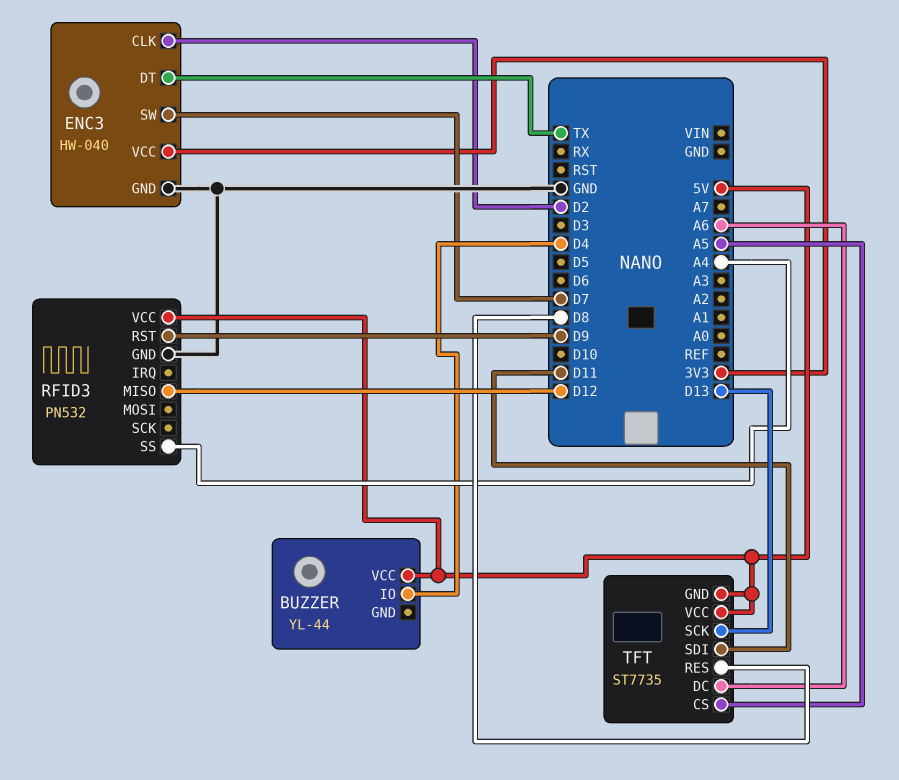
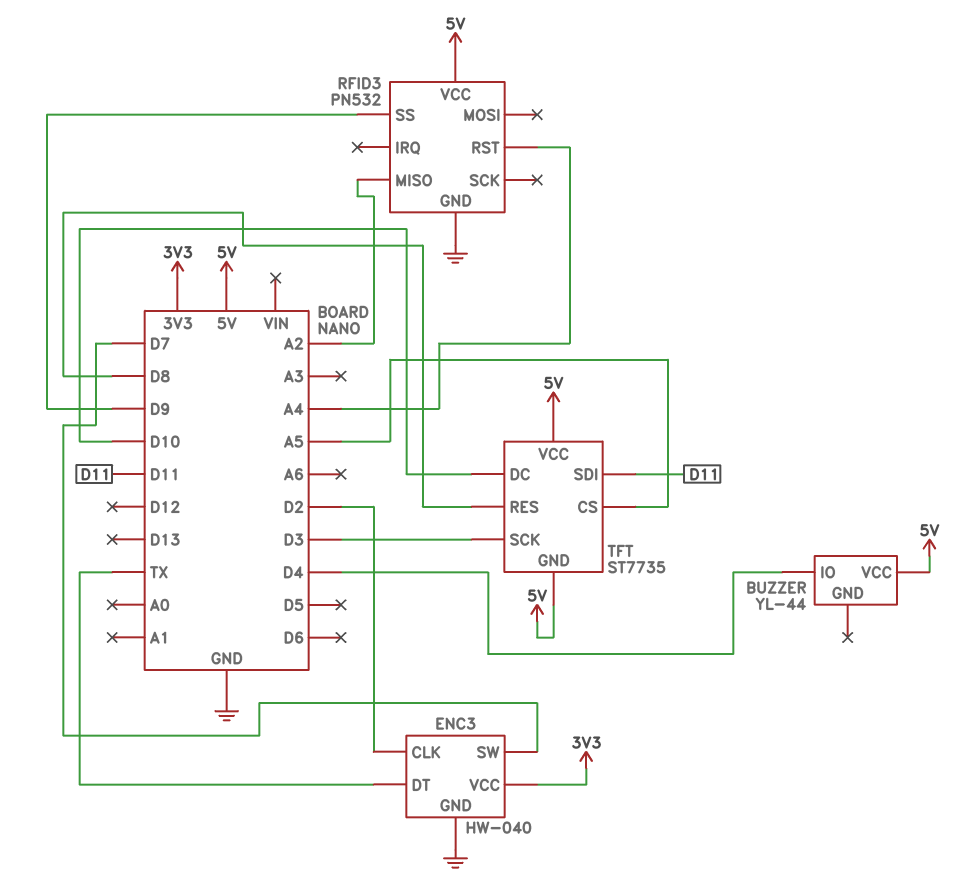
RFID3 pin MISO: D12 -> A2
RFID3 pin RST: D9 -> A4
RFID3 pin SS: A4 -> D9
TFT pin DC: A6 -> D10
TFT pin SCK: D13 -> D3

